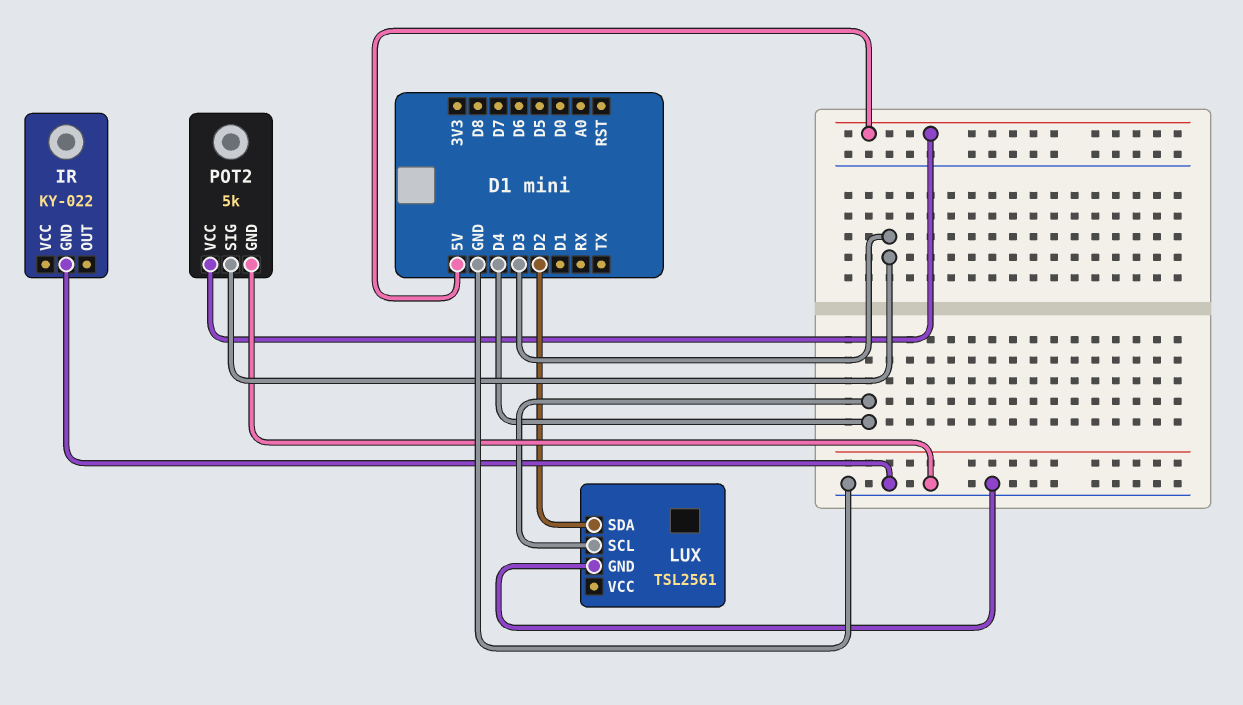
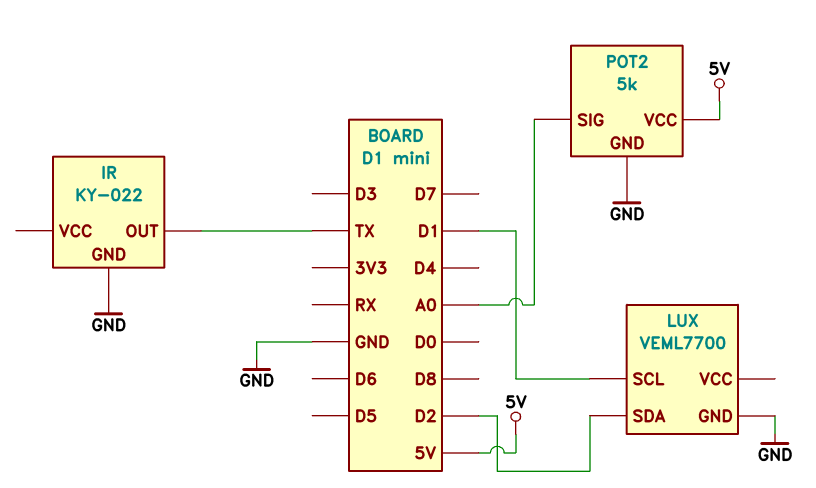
IR pin OUT: none -> TX
LUX: TSL2561 -> VEML7700
LUX pin SCL: D4 -> D1
POT2 pin SIG: D3 -> A0

